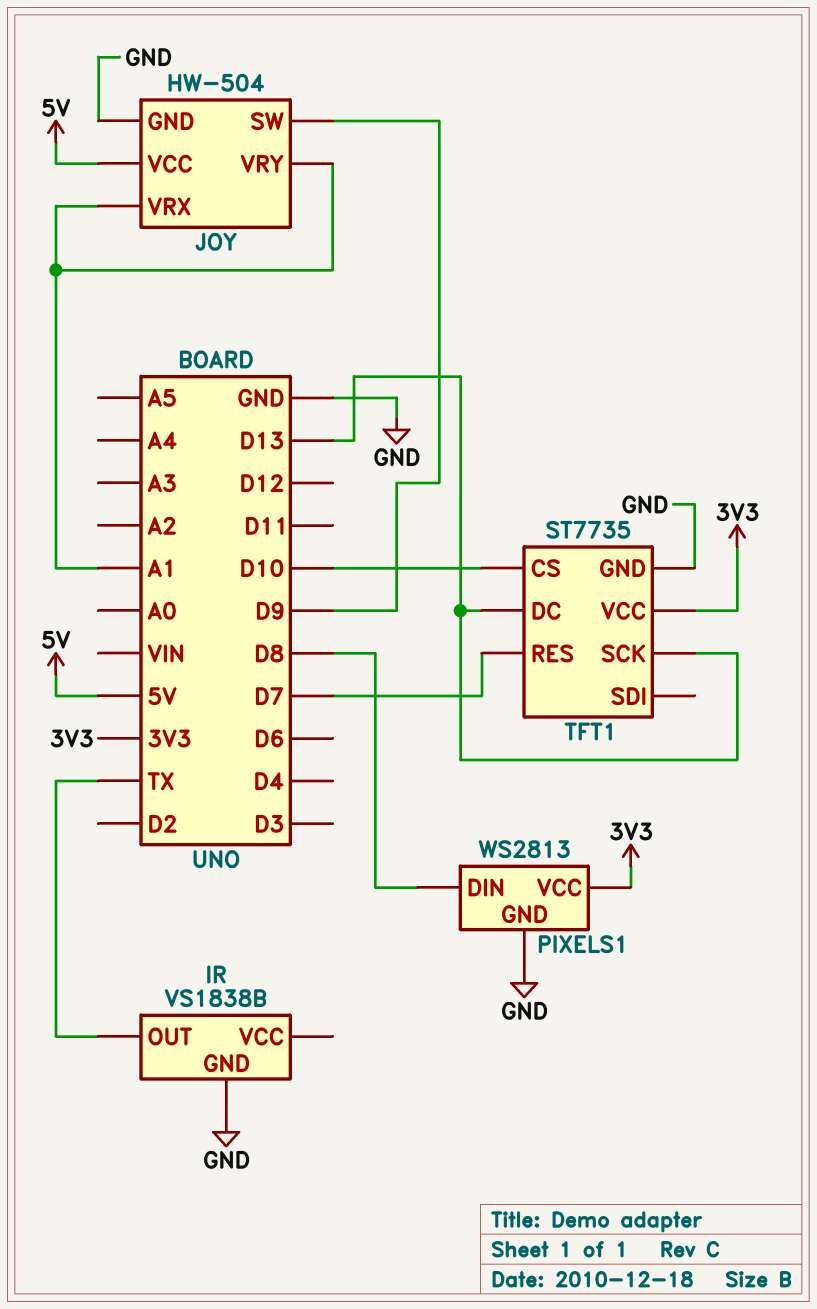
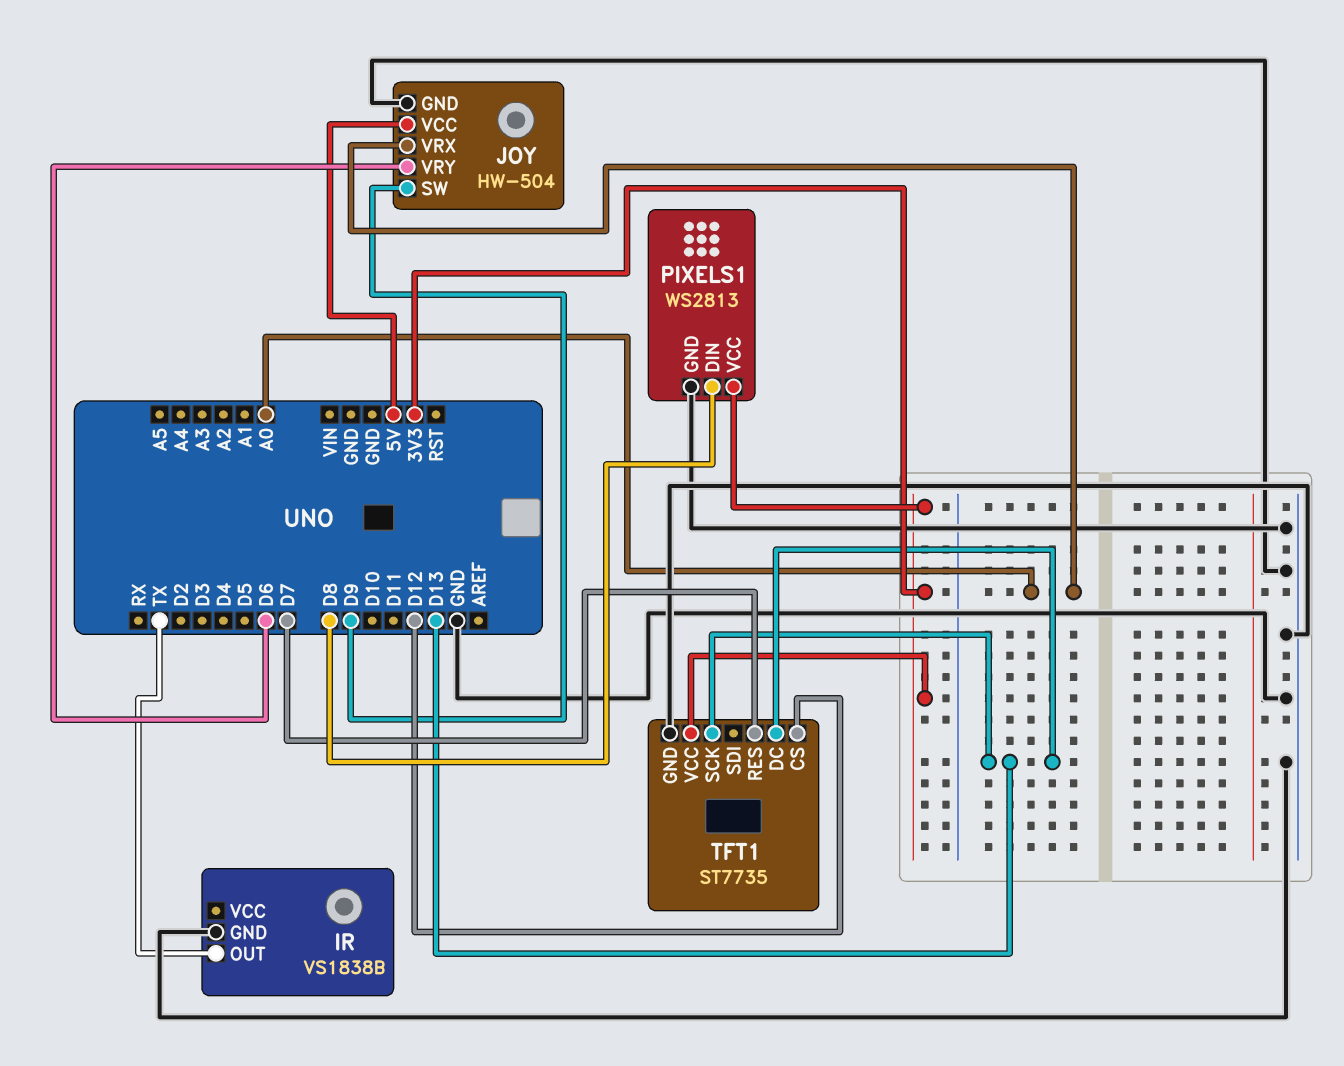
JOY pin VRX: A1 -> A0
JOY pin VRY: A1 -> D6
TFT1 pin CS: D10 -> D12

